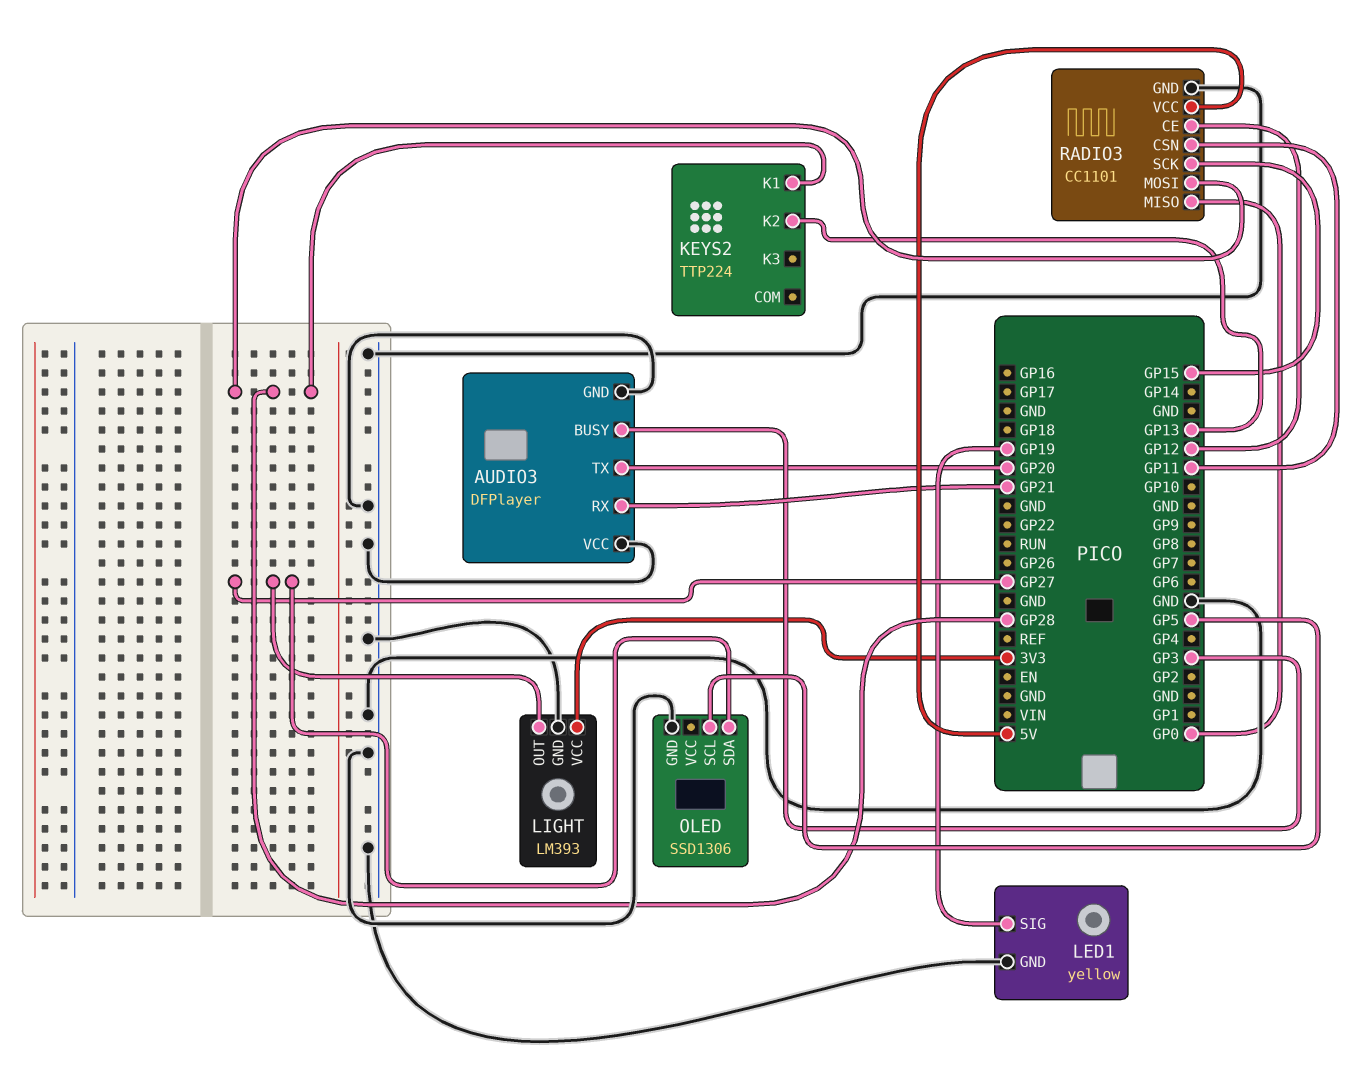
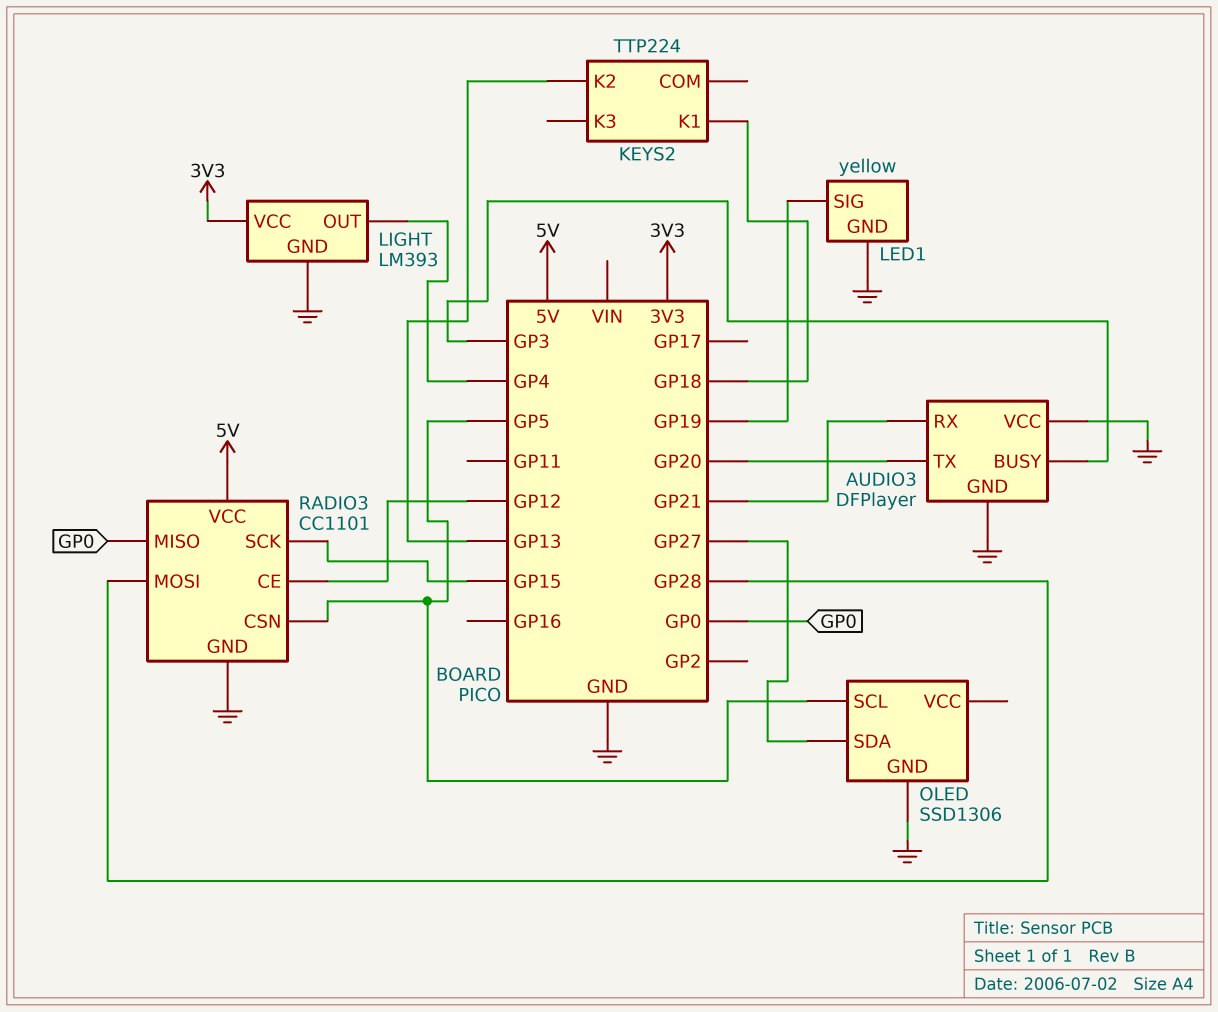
KEYS2 pin K1: GP28 -> GP18
LIGHT pin OUT: GP27 -> GP4
RADIO3 pin CSN: GP11 -> GP5

